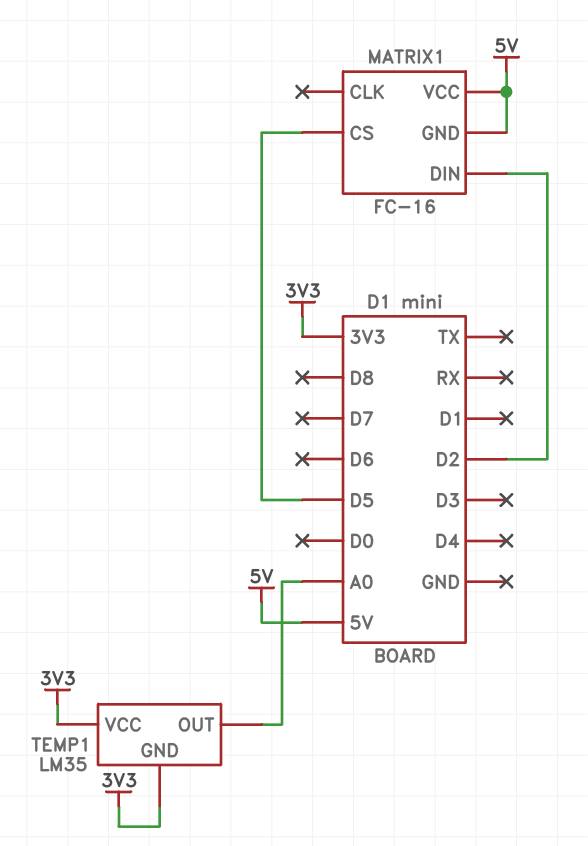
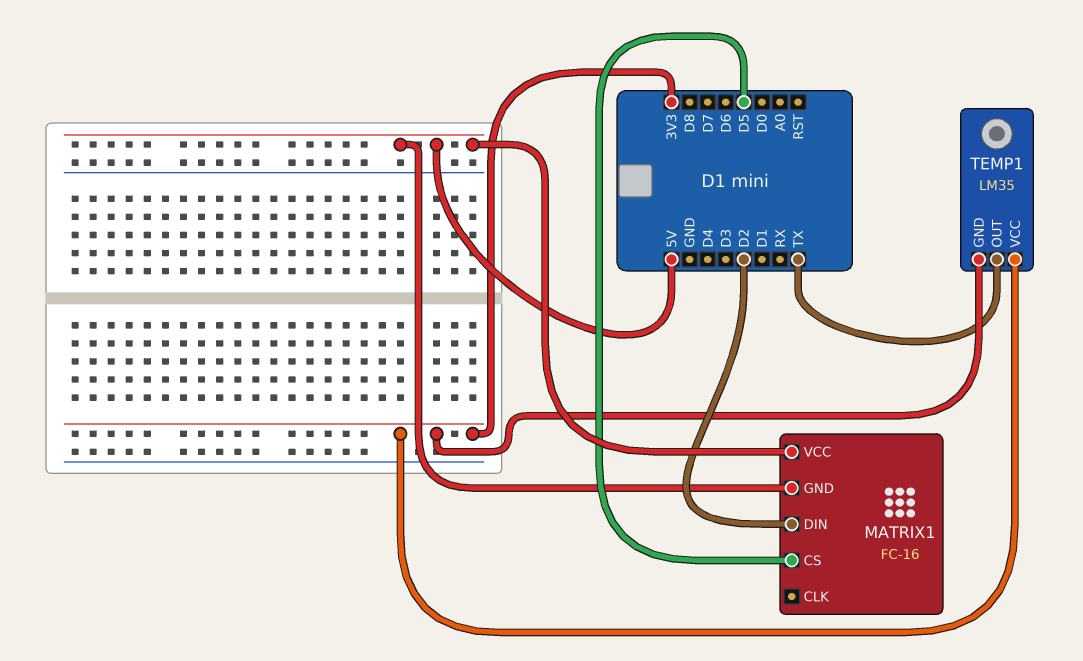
TEMP1 pin OUT: A0 -> TX

